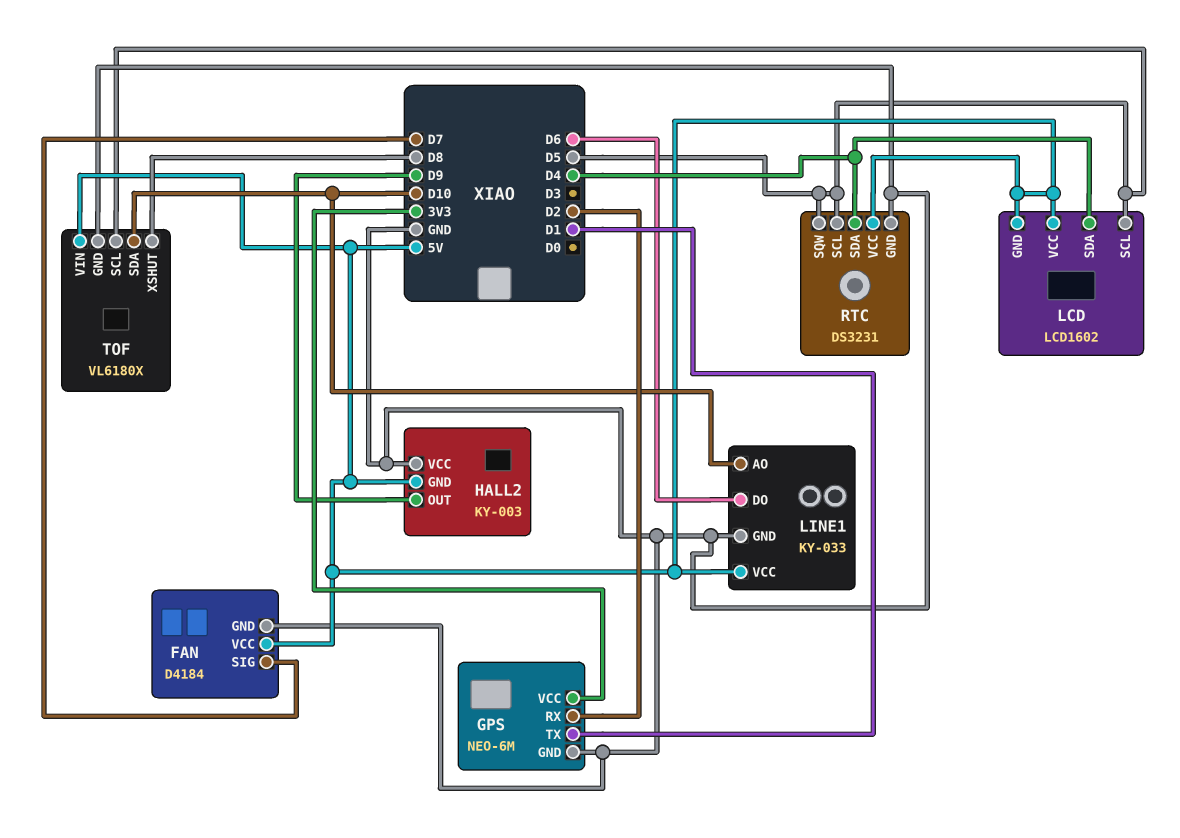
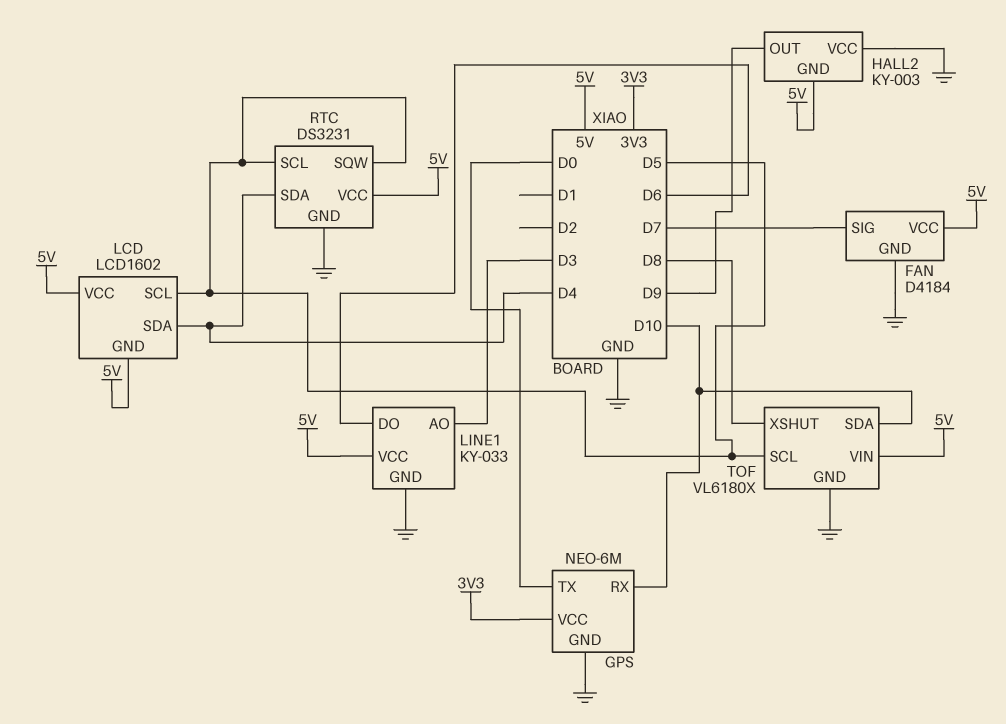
GPS pin RX: D2 -> D10
GPS pin TX: D1 -> D0
LINE1 pin AO: D10 -> D3

